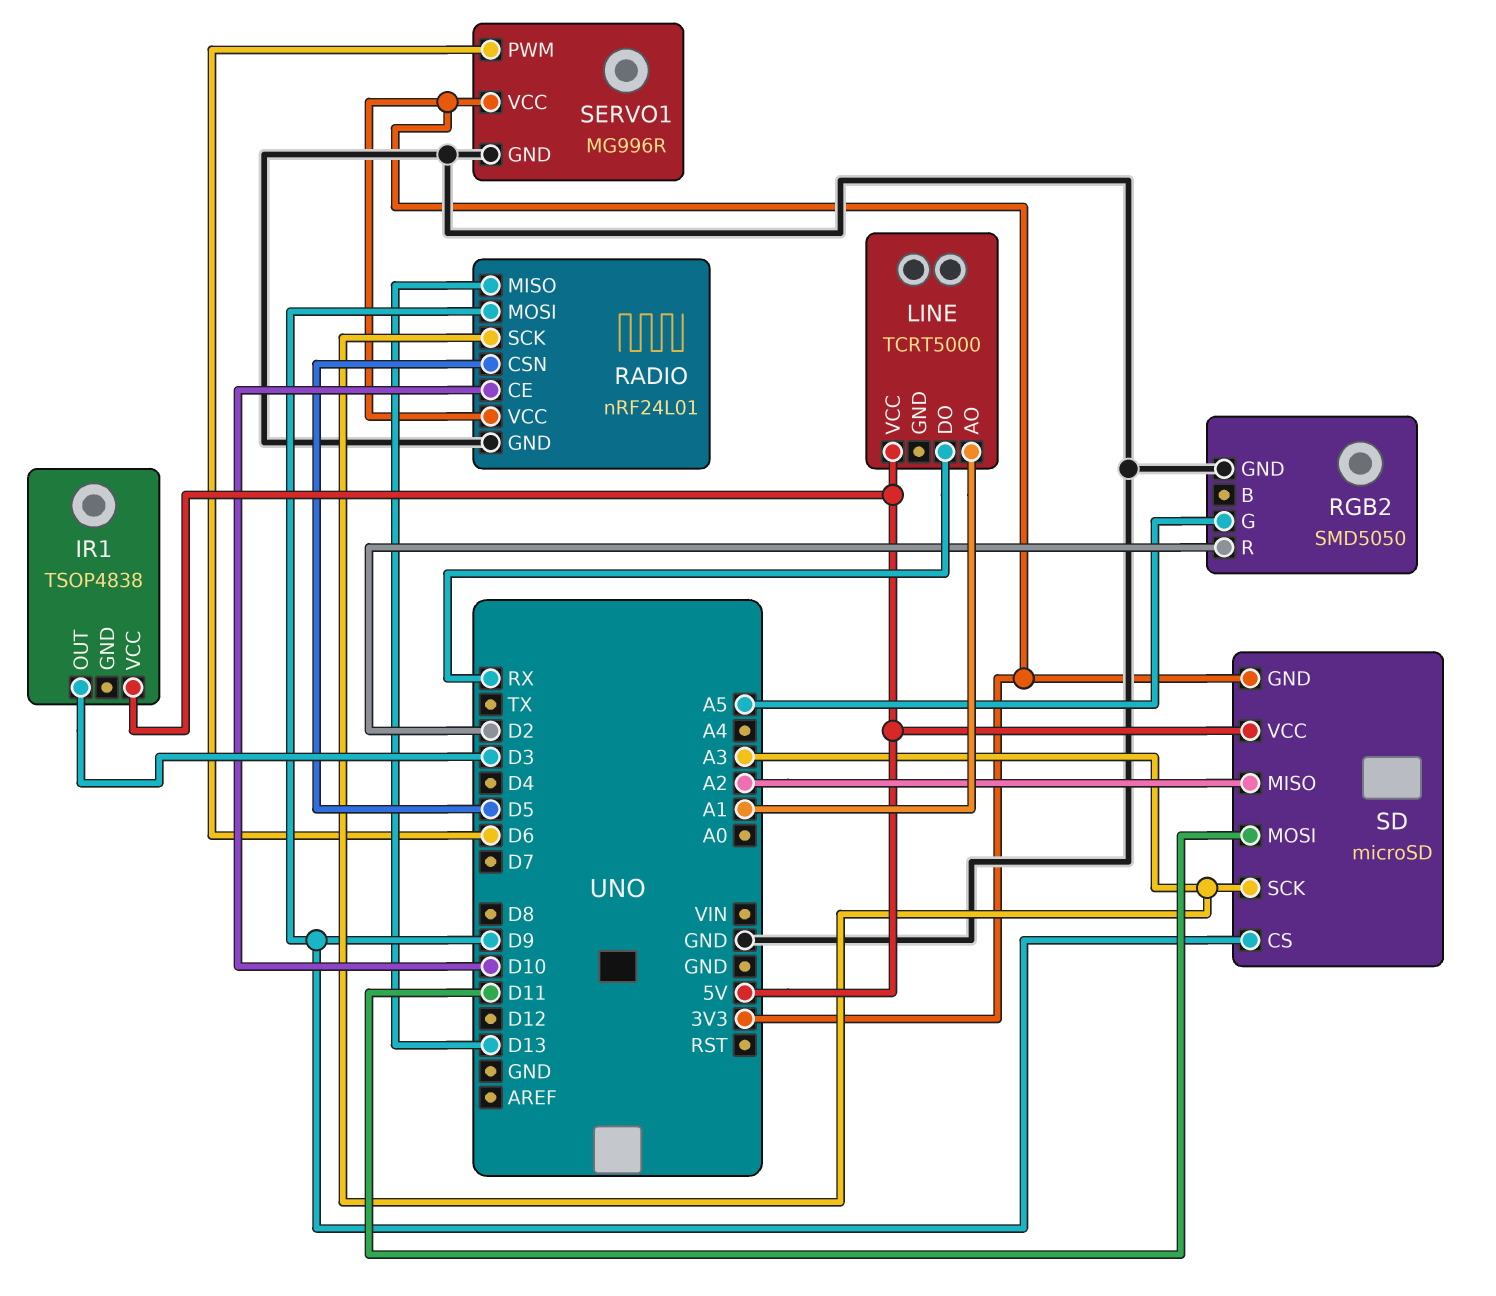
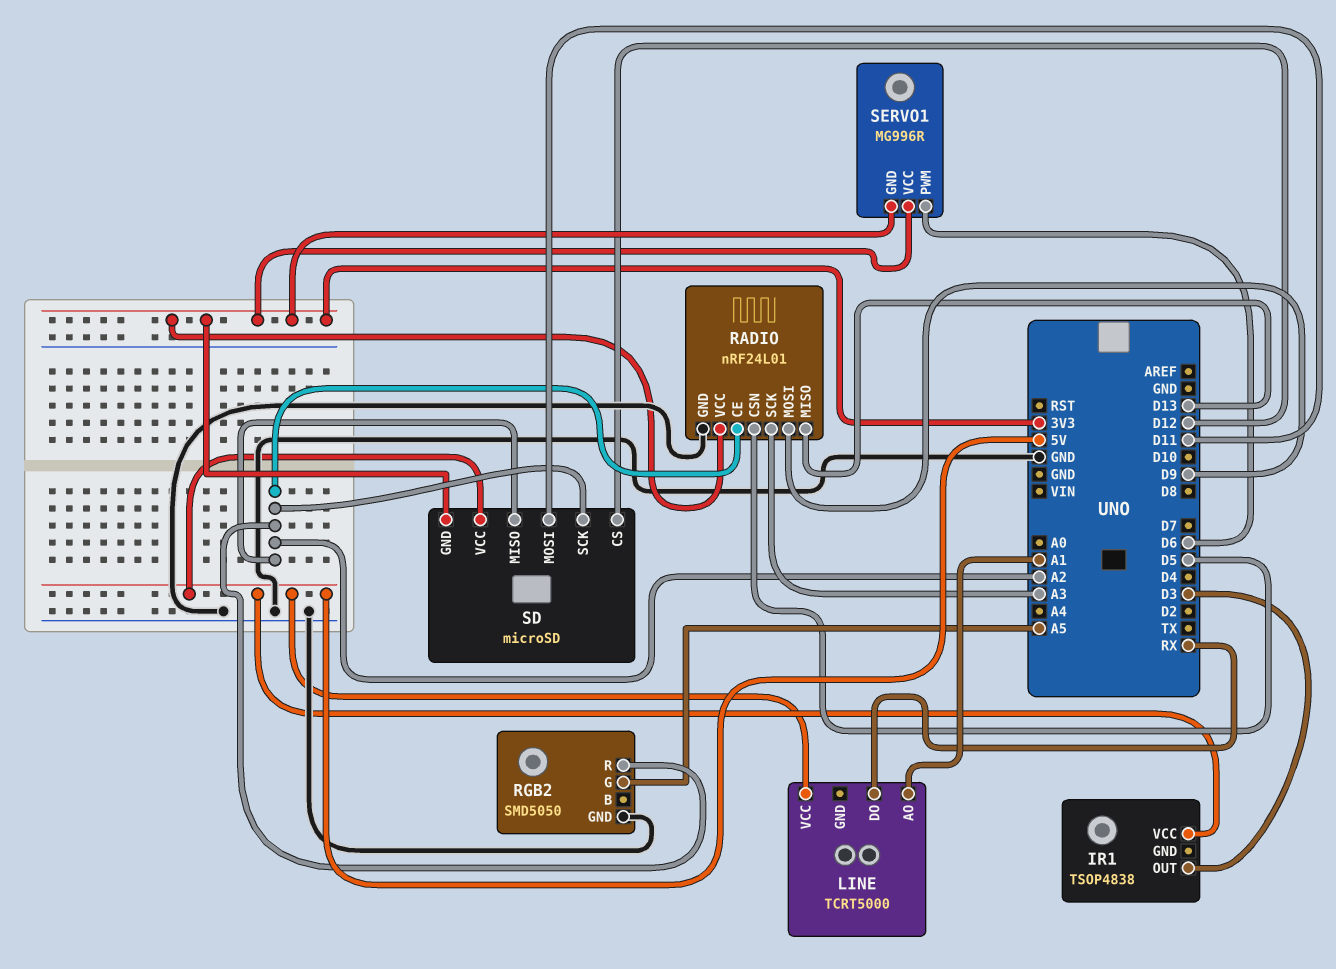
RADIO pin CE: D10 -> A2
RGB2 pin R: D2 -> A2
SD pin CS: D9 -> D12
SD pin SCK: A3 -> A2
SERVO1 pin GND: GND -> 3V3

